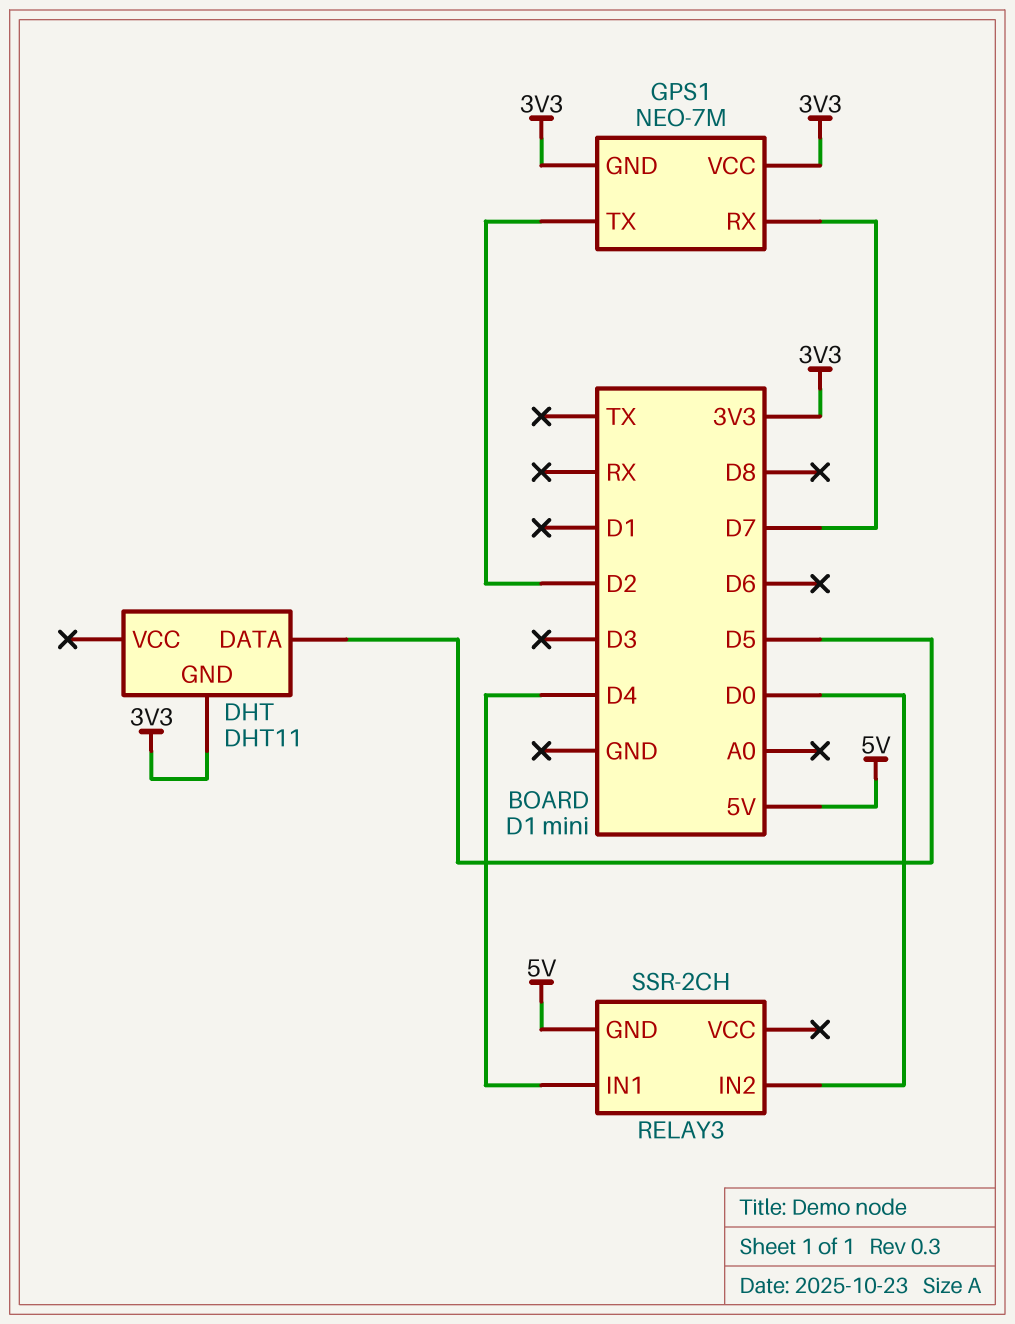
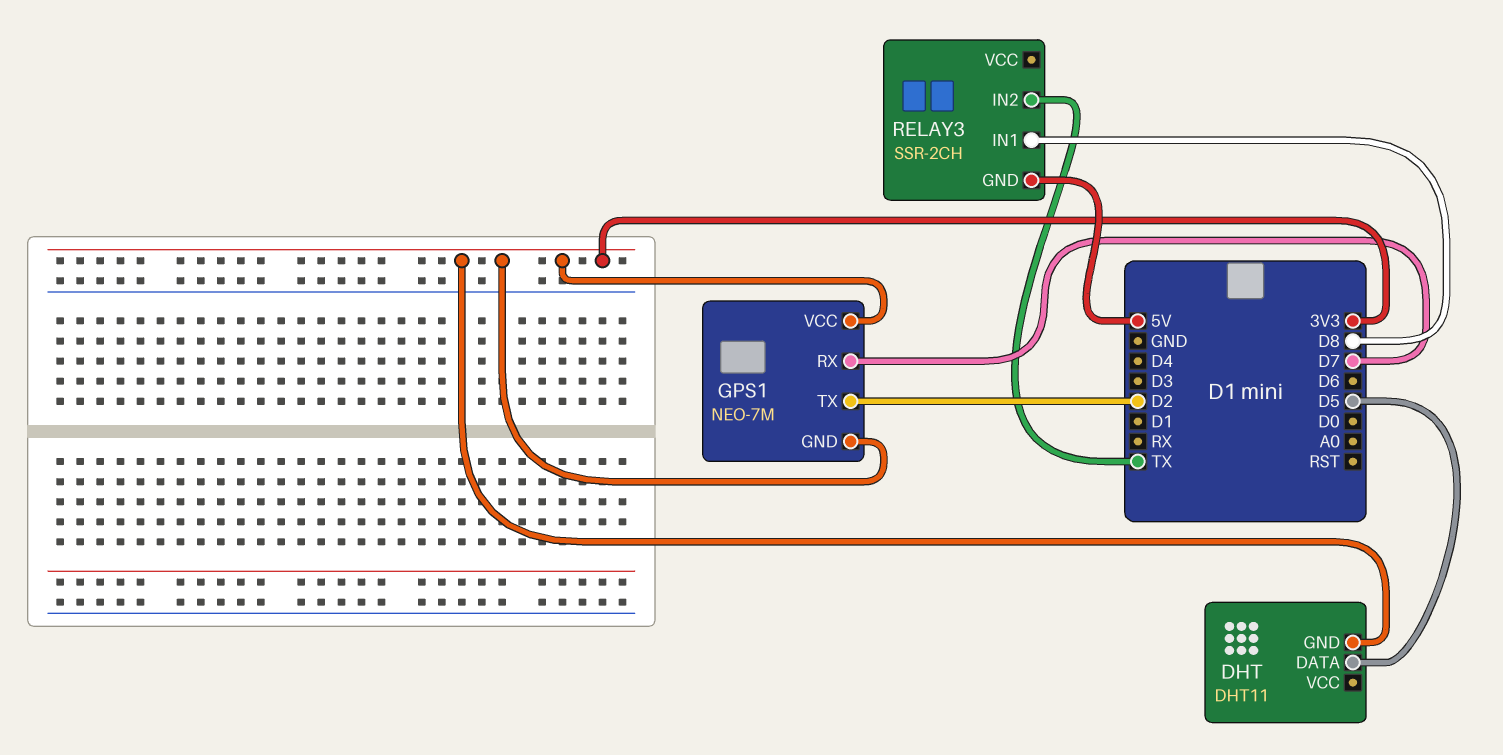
RELAY3 pin IN1: D4 -> D8
RELAY3 pin IN2: D0 -> TX

